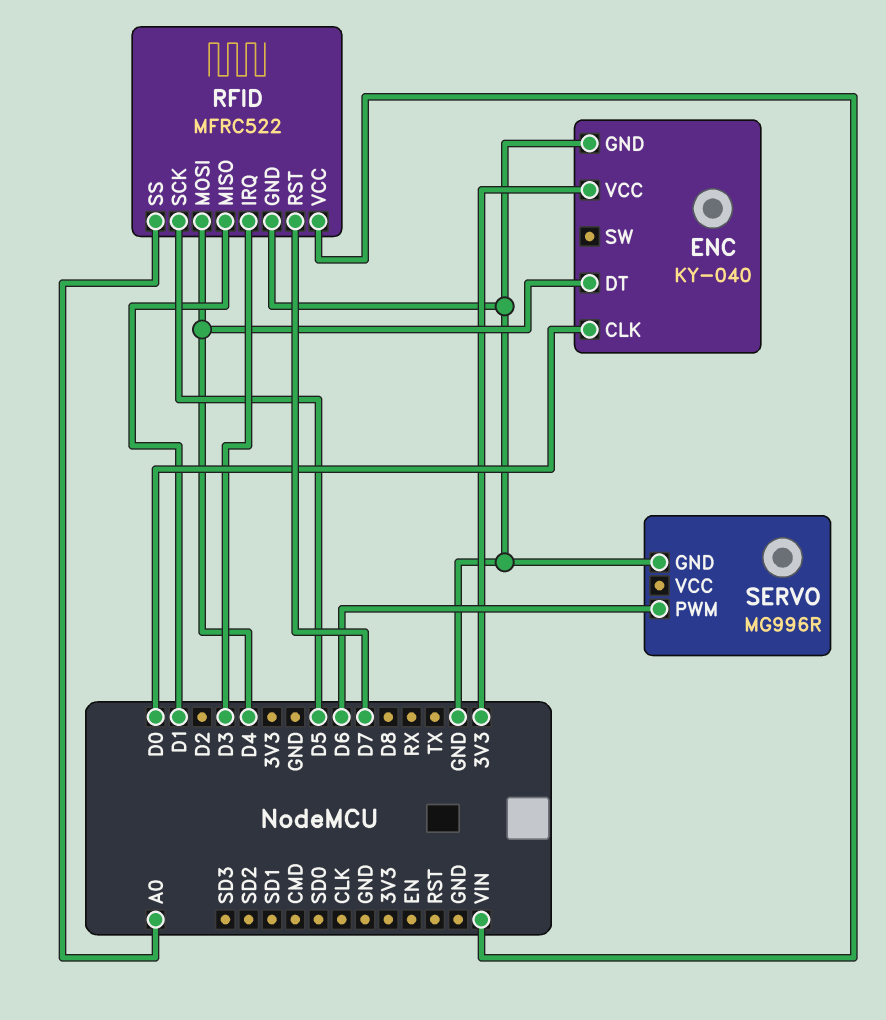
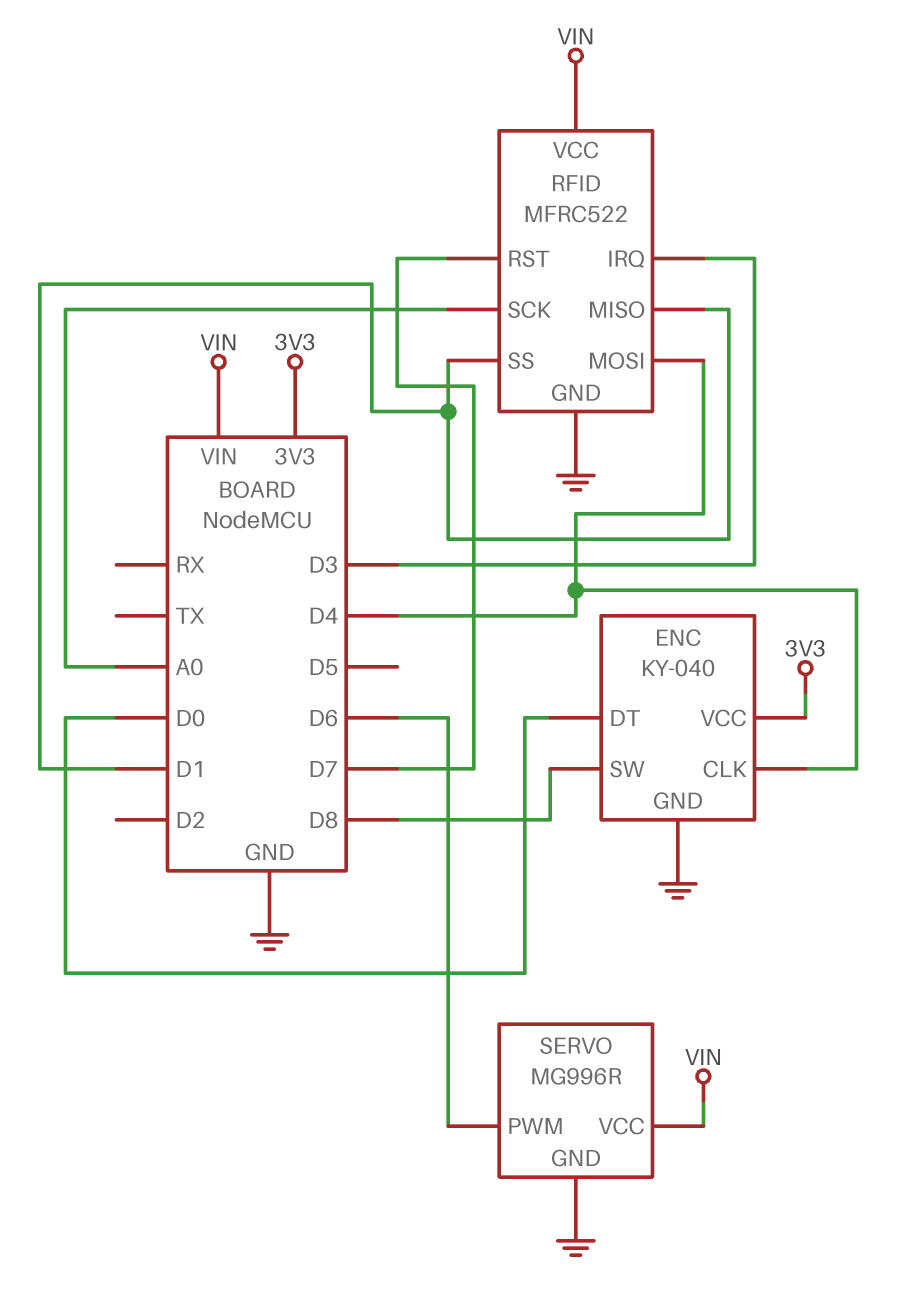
ENC pin CLK: D0 -> D4
ENC pin DT: D4 -> D0
ENC pin SW: none -> D8
RFID pin SCK: D5 -> A0
RFID pin SS: A0 -> D1
SERVO pin VCC: none -> VIN

